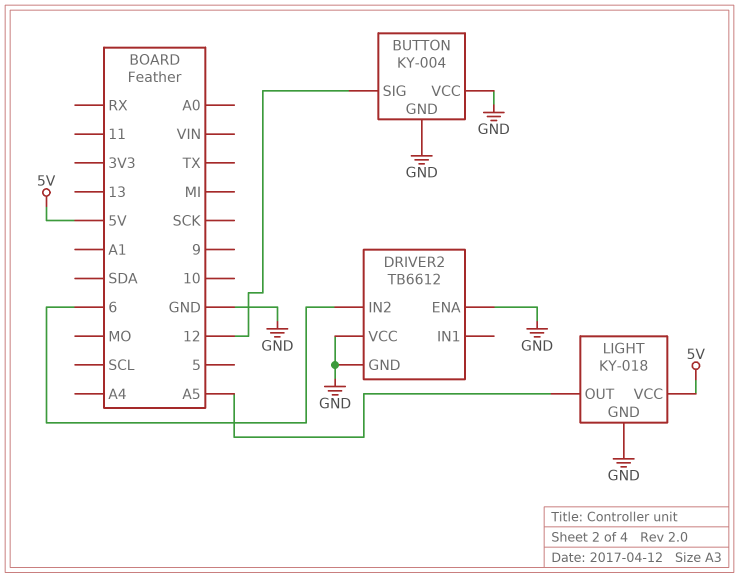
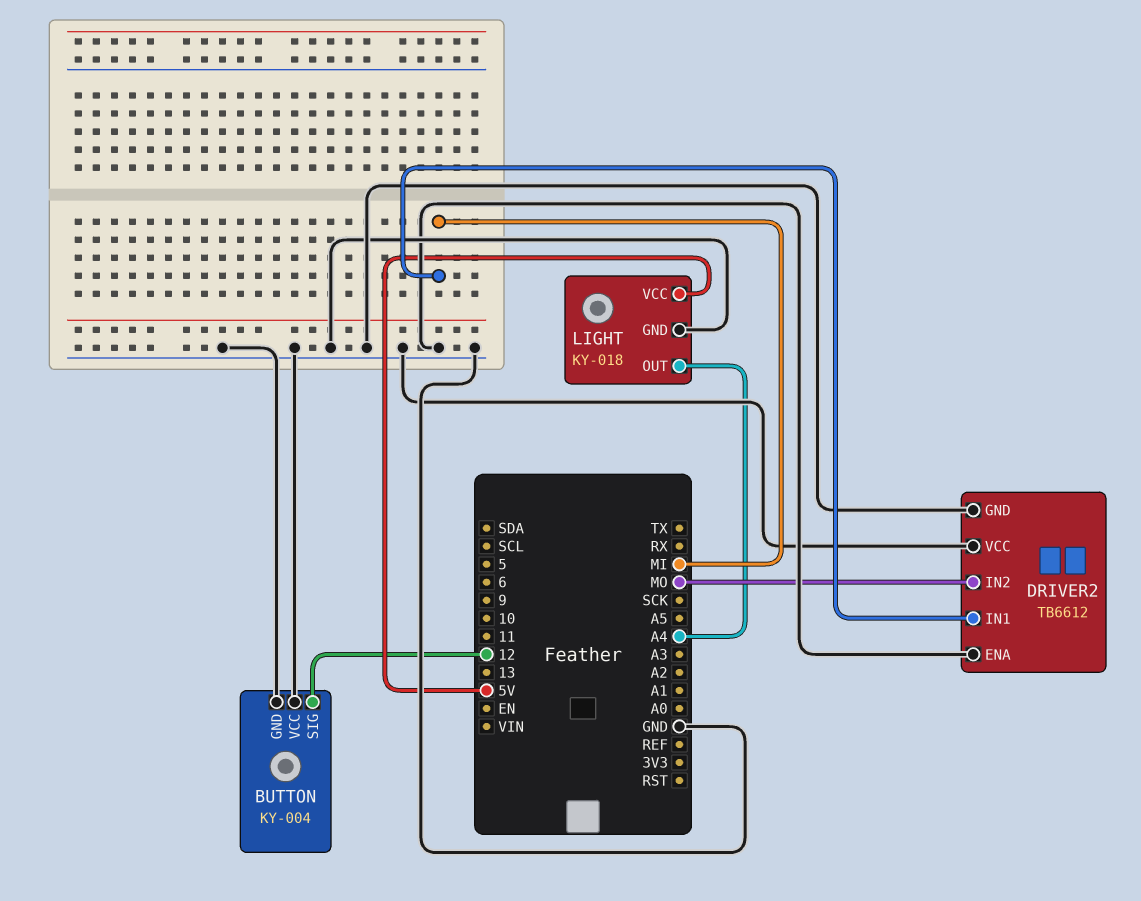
DRIVER2 pin IN1: none -> MI
DRIVER2 pin IN2: 6 -> MO
LIGHT pin OUT: A5 -> A4

